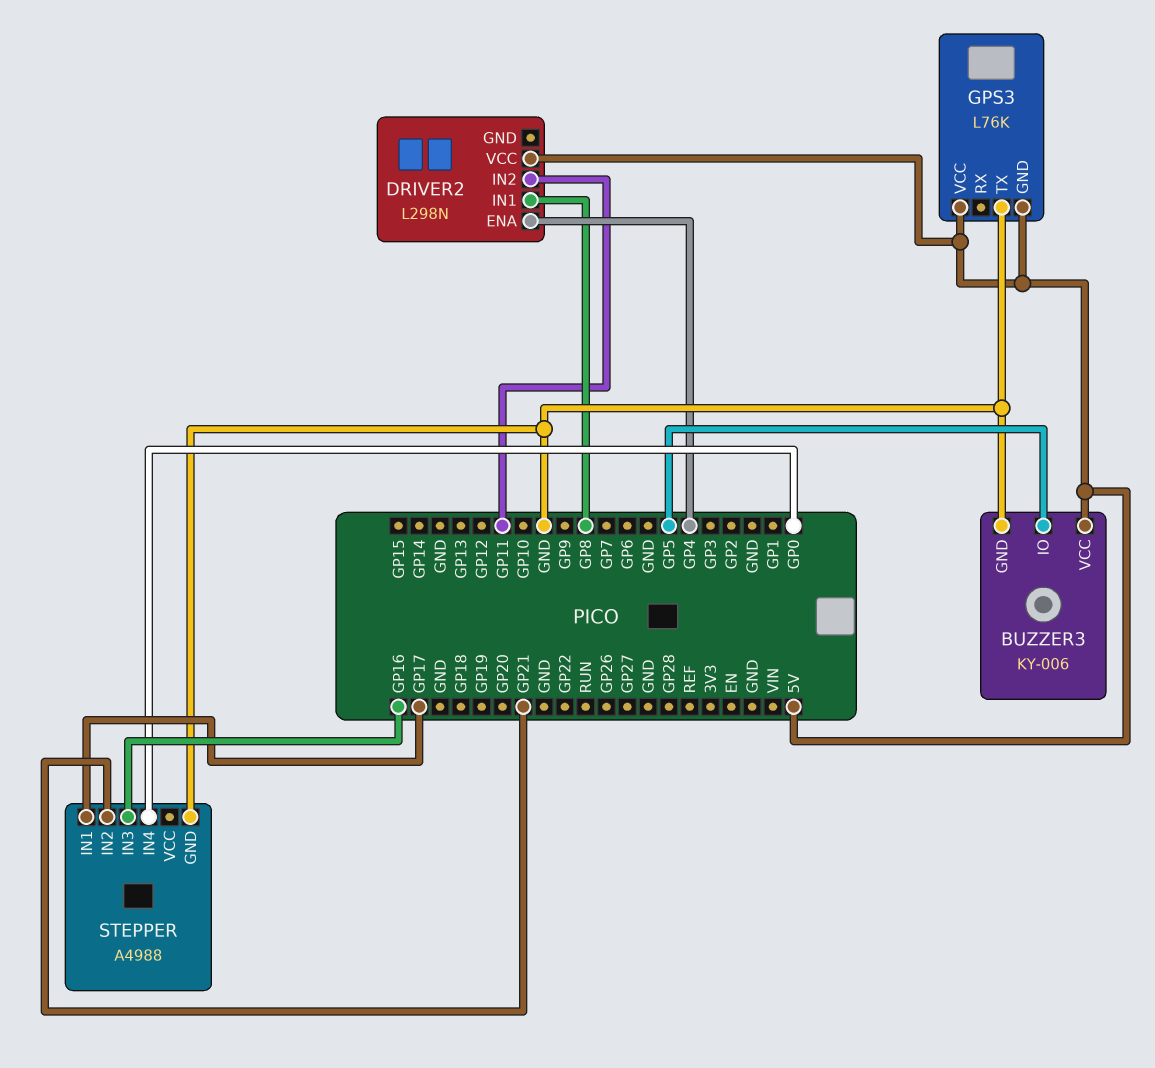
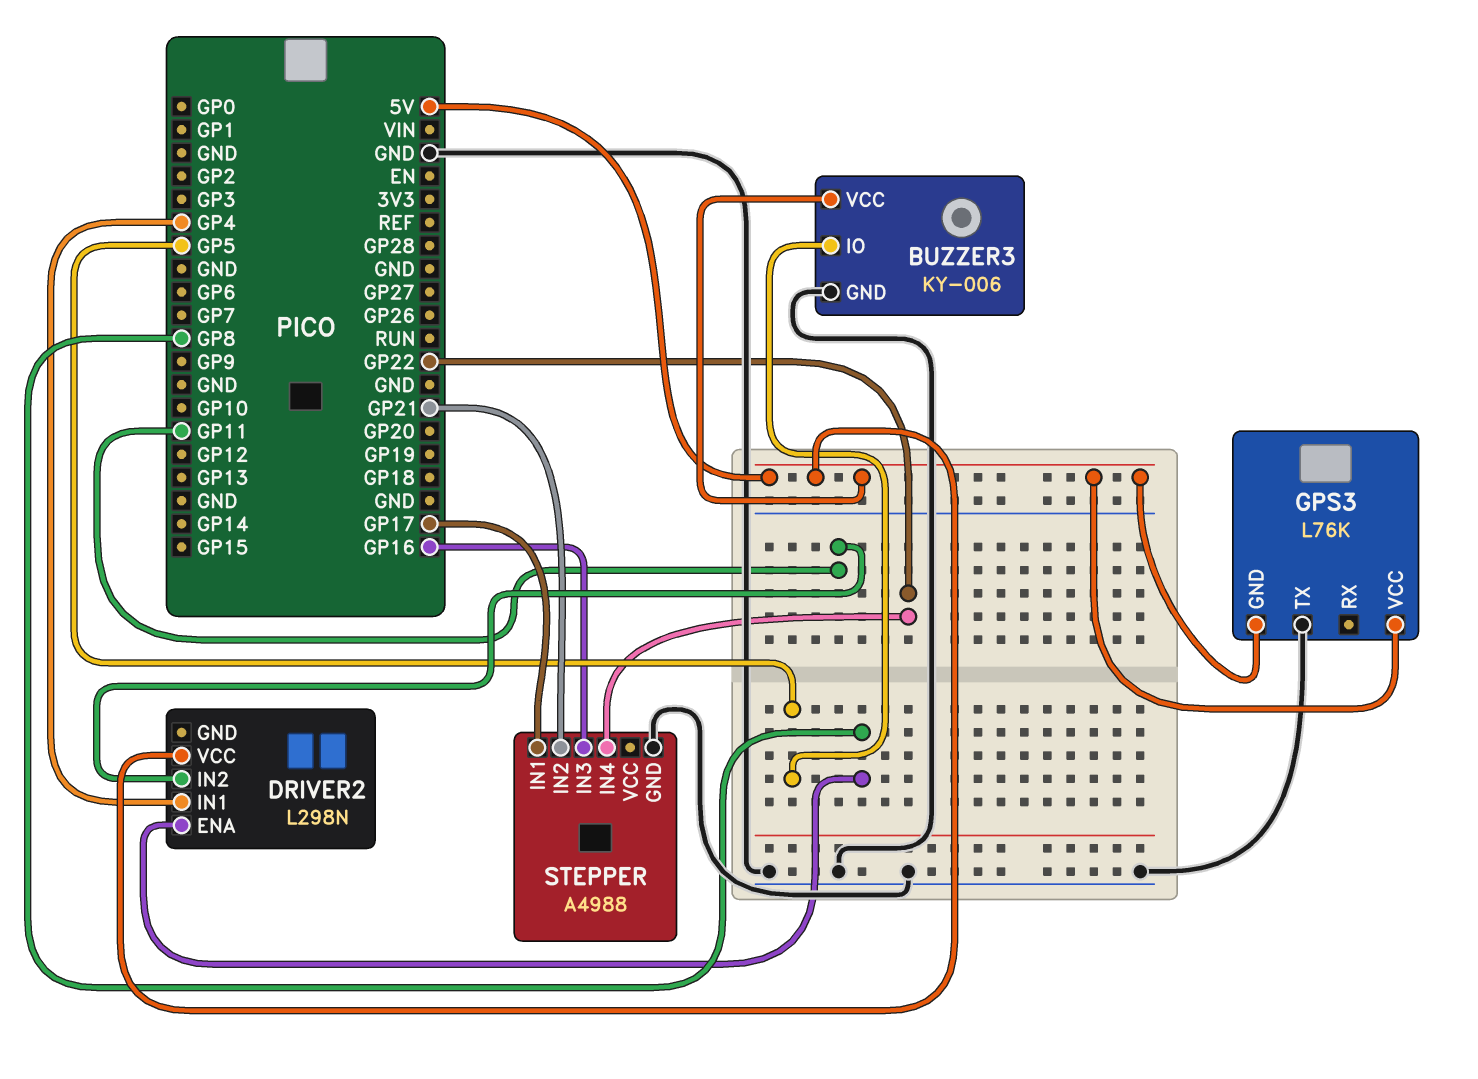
DRIVER2 pin ENA: GP4 -> GP8
DRIVER2 pin IN1: GP8 -> GP4
STEPPER pin IN4: GP0 -> GP22

